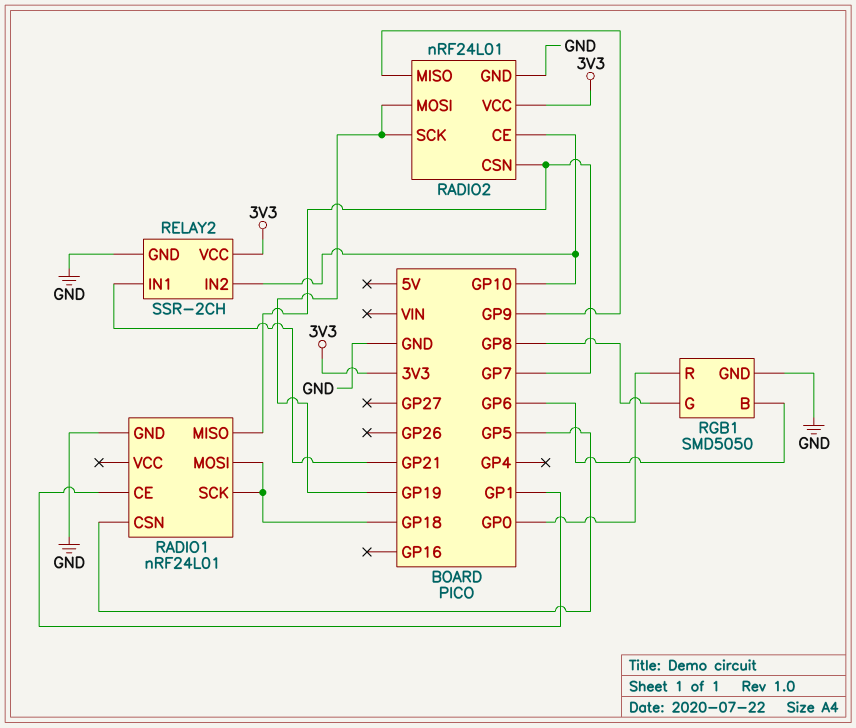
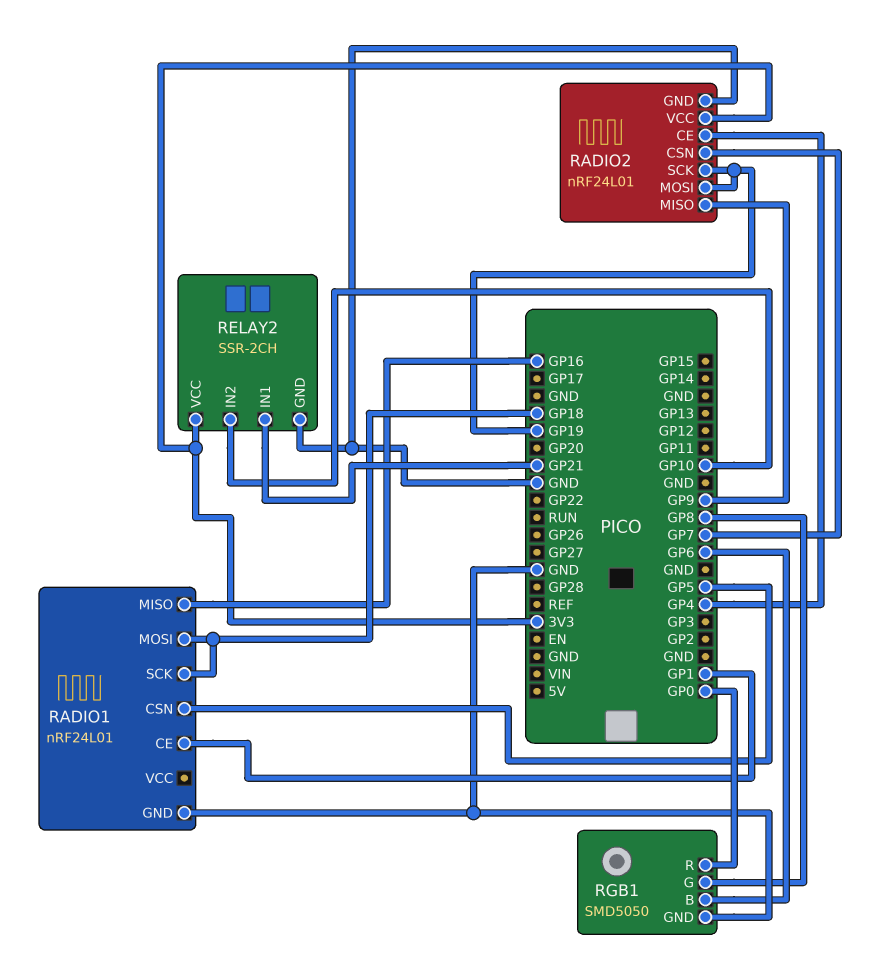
RADIO1 pin MISO: GP7 -> GP16
RADIO2 pin CE: GP10 -> GP4

